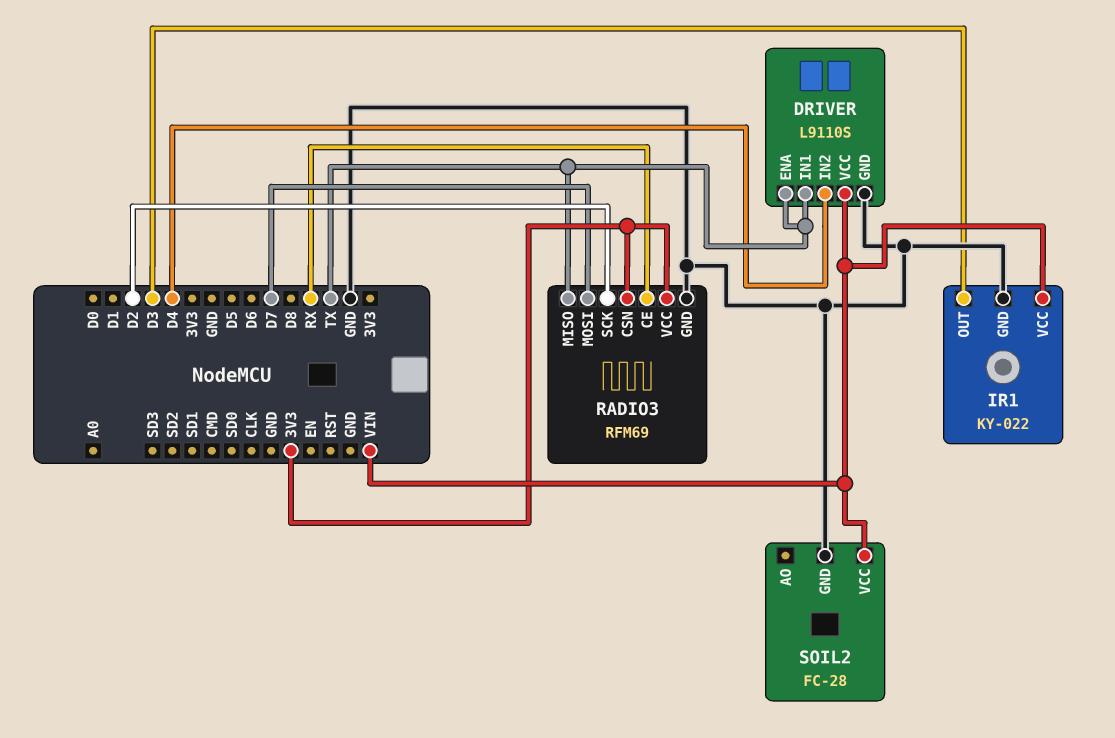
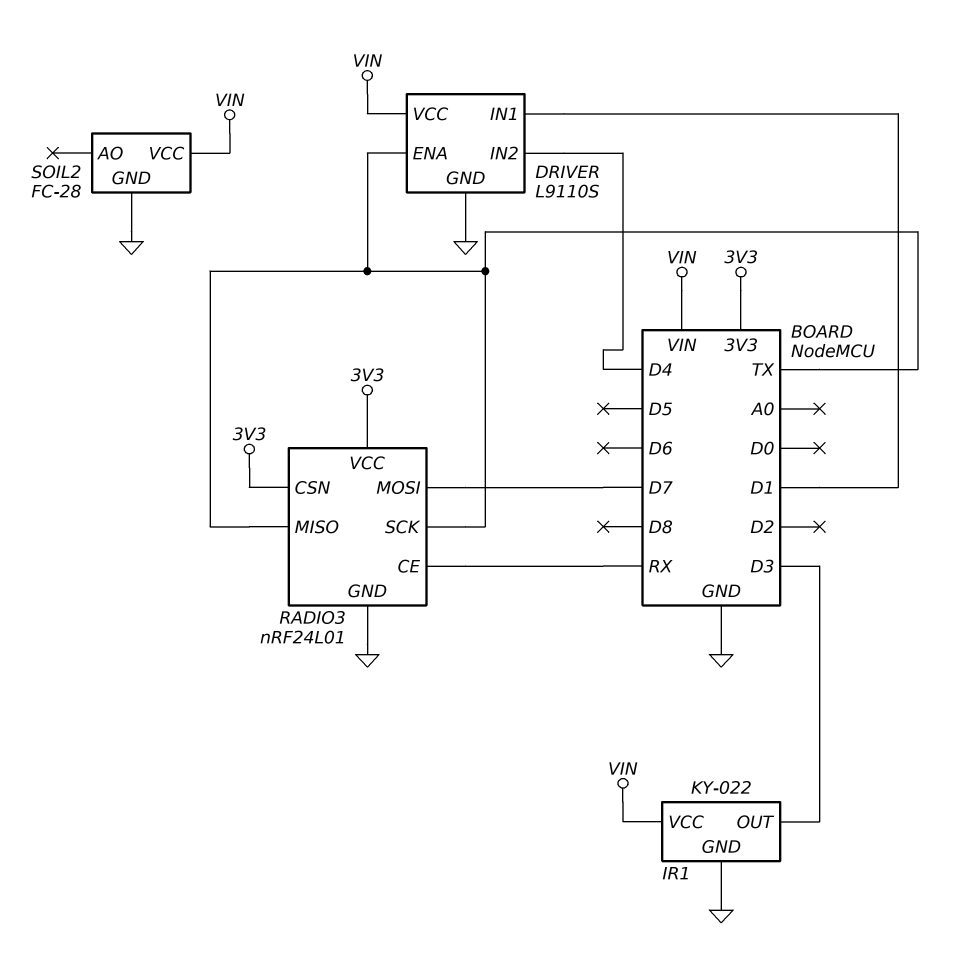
DRIVER pin IN1: TX -> D1
RADIO3: RFM69 -> nRF24L01
RADIO3 pin SCK: D2 -> TX

